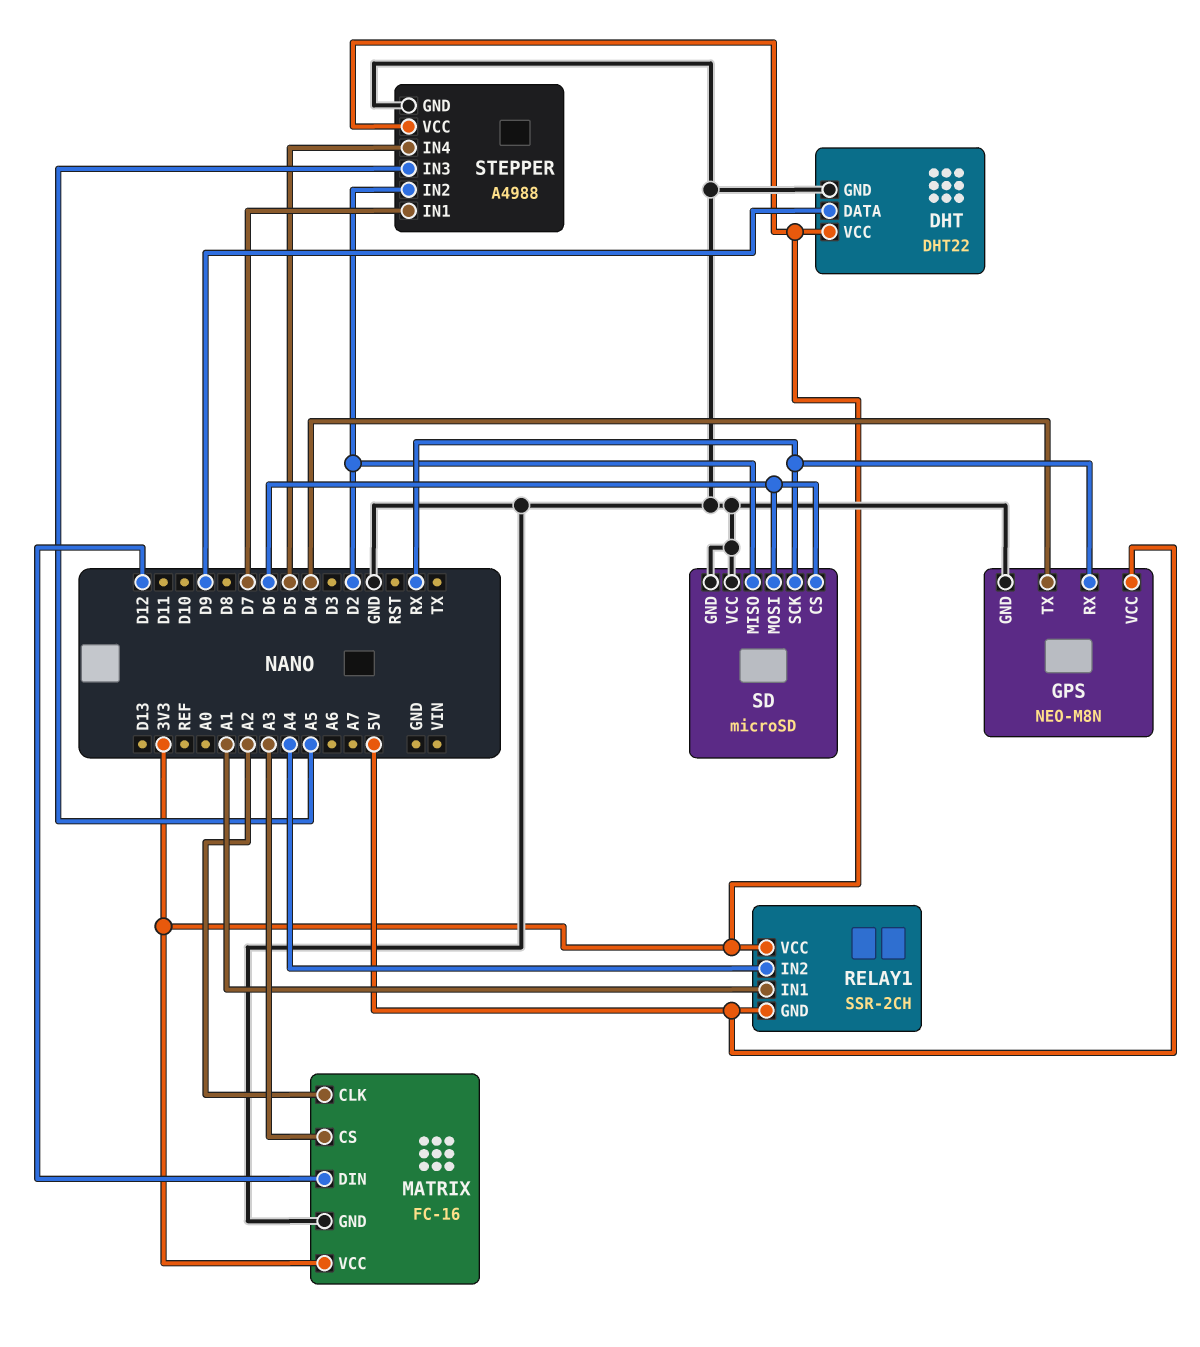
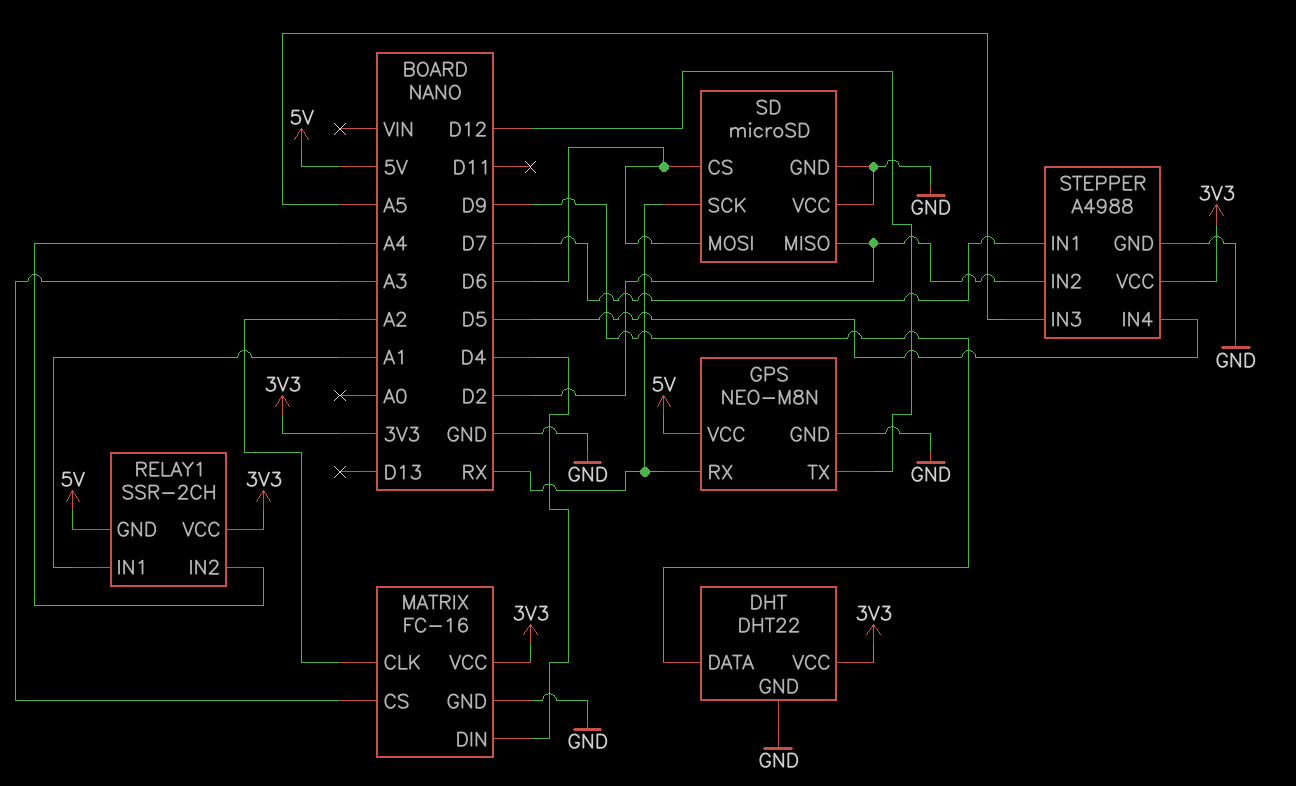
GPS pin TX: D4 -> D12
MATRIX pin DIN: D12 -> D4

